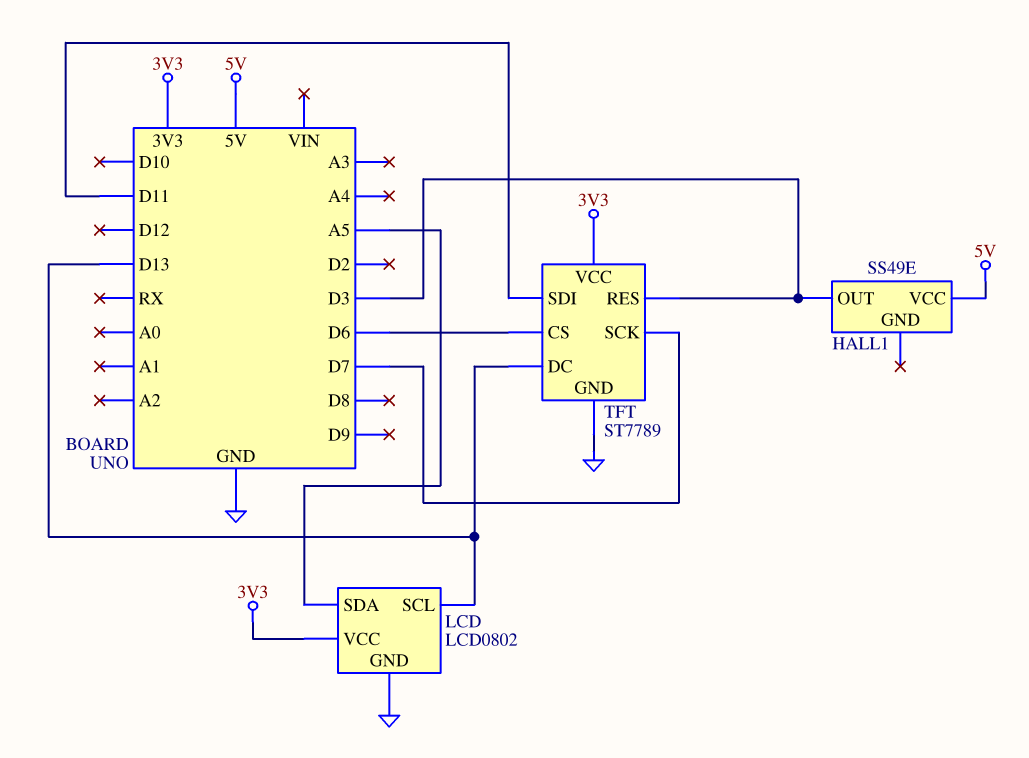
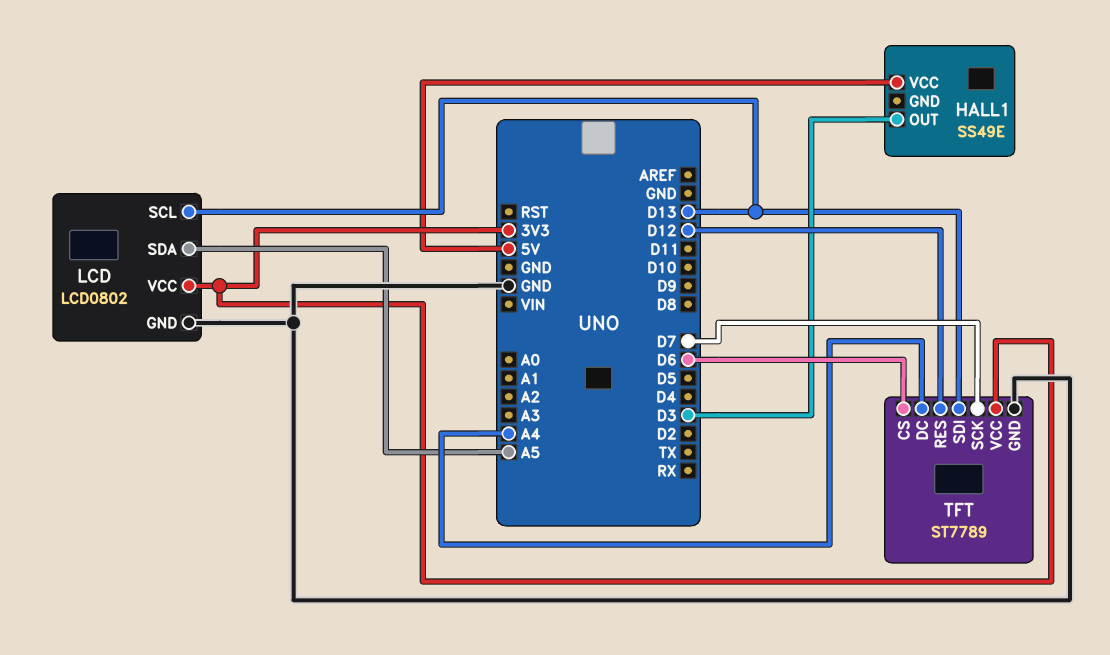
TFT pin DC: D13 -> A4
TFT pin RES: D3 -> D12
TFT pin SDI: D11 -> D13

